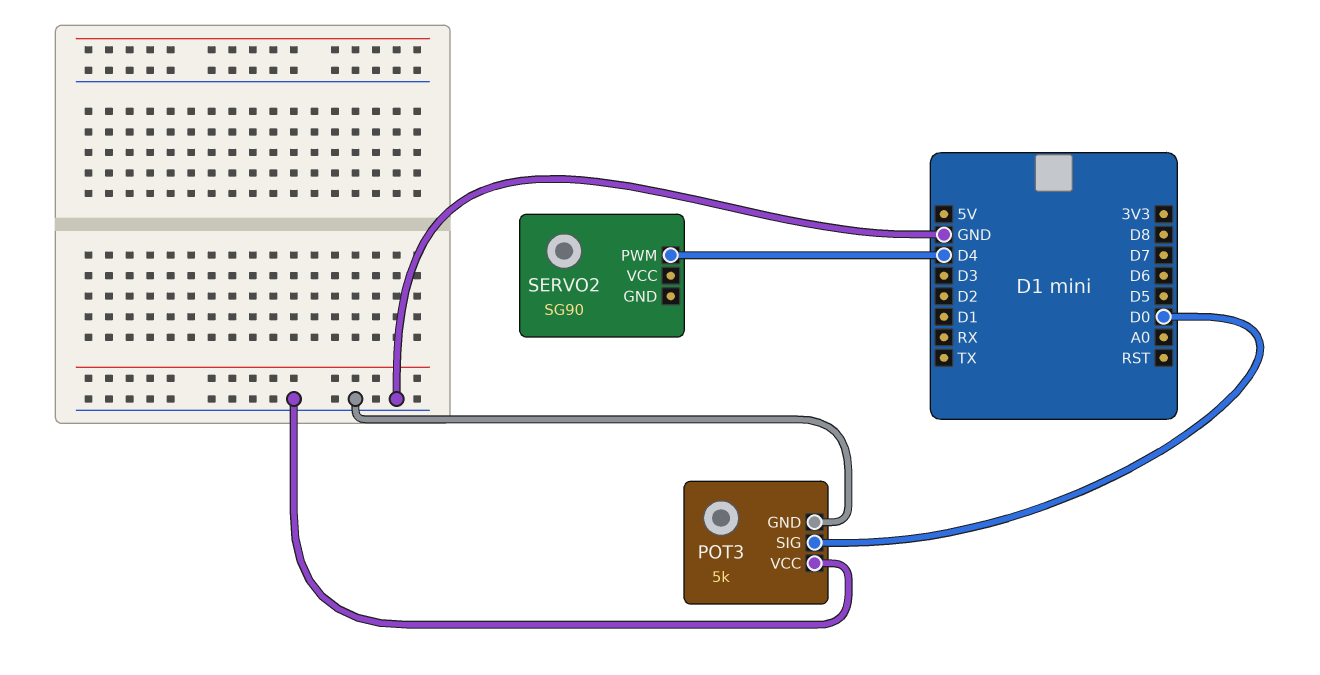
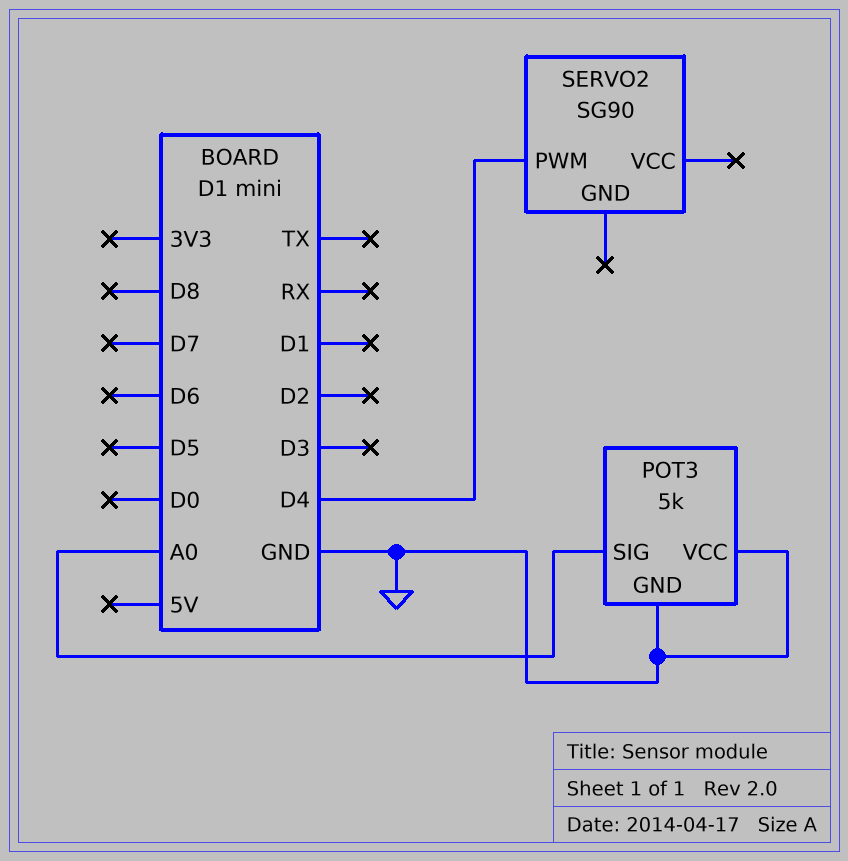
POT3 pin SIG: D0 -> A0

